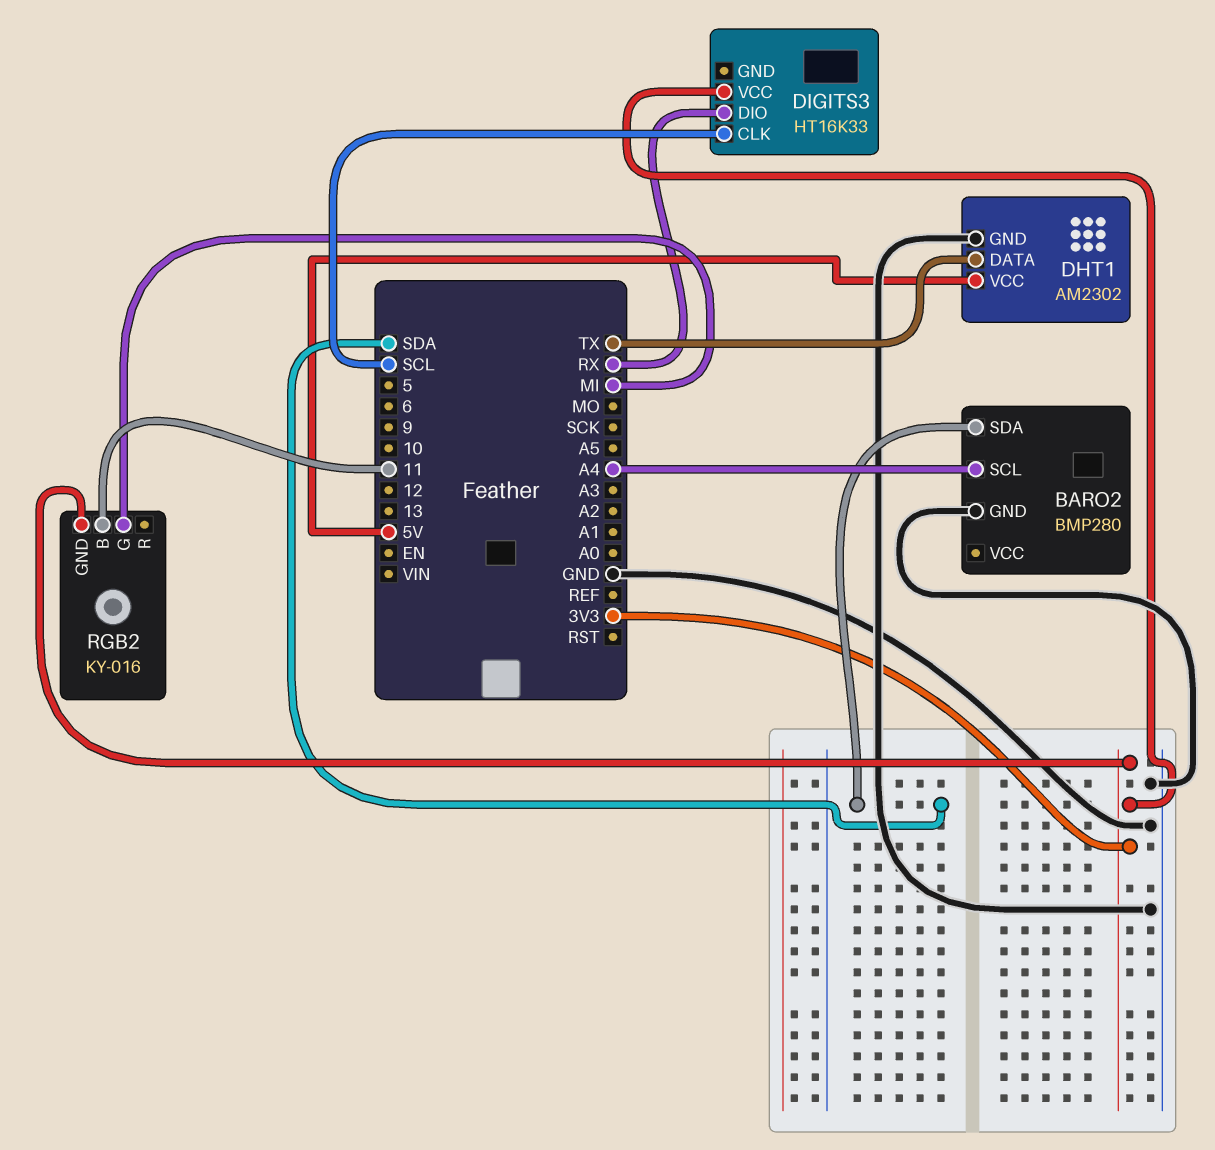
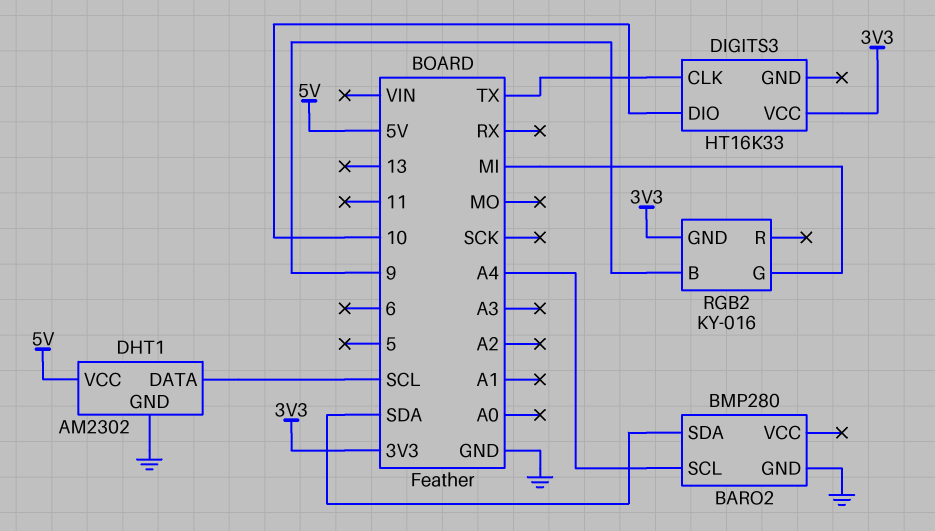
DHT1 pin DATA: TX -> SCL
DIGITS3 pin CLK: SCL -> TX
DIGITS3 pin DIO: RX -> 10
RGB2 pin B: 11 -> 9

